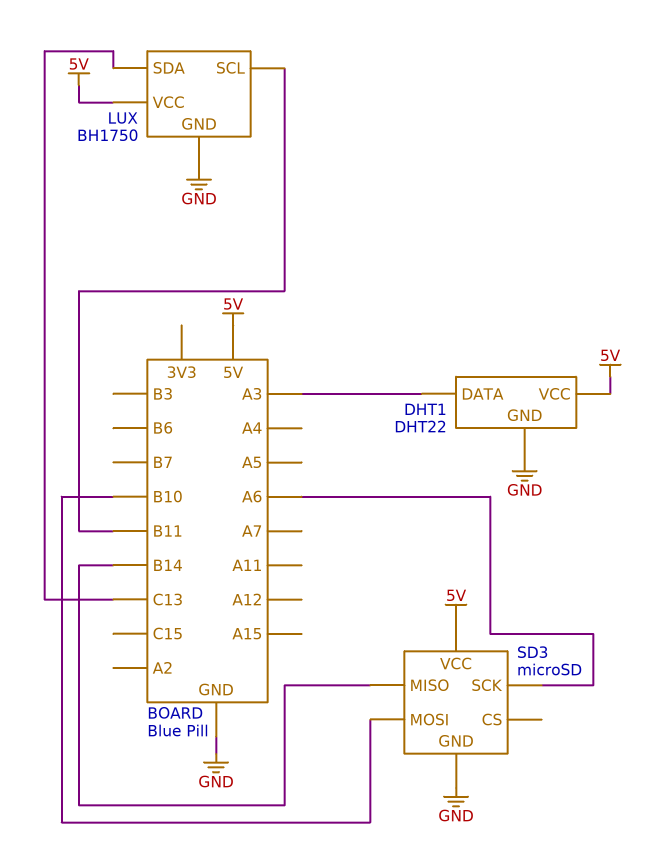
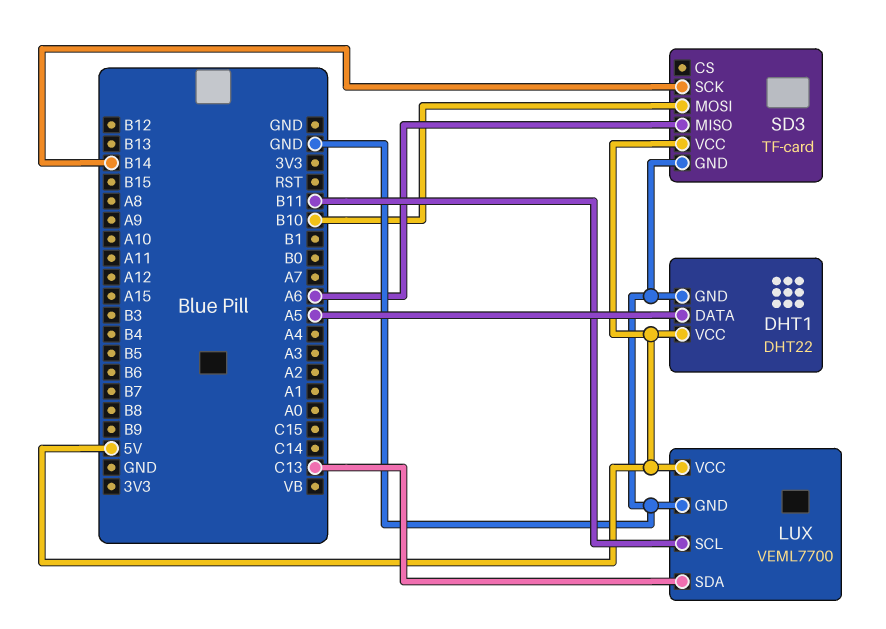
DHT1 pin DATA: A3 -> A5
LUX: BH1750 -> VEML7700
SD3: microSD -> TF-card
SD3 pin MISO: B14 -> A6
SD3 pin SCK: A6 -> B14

